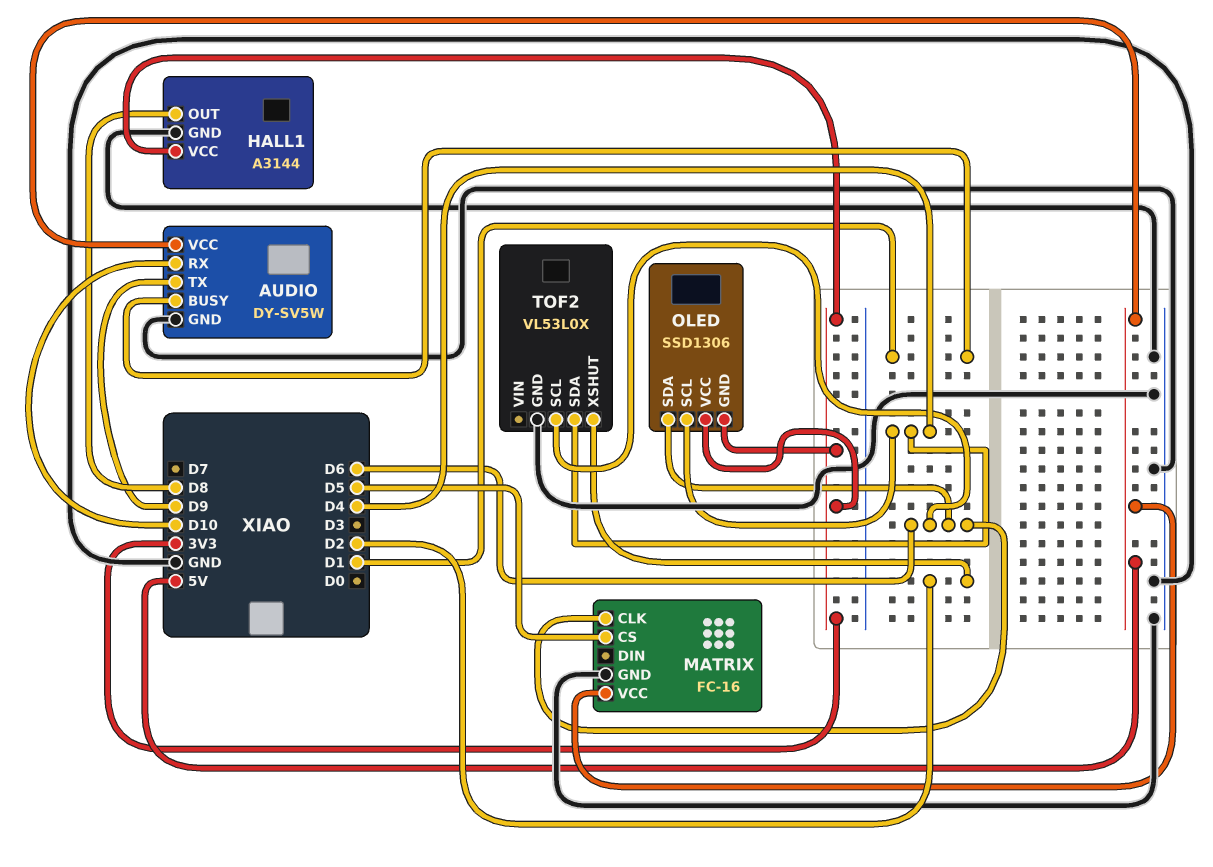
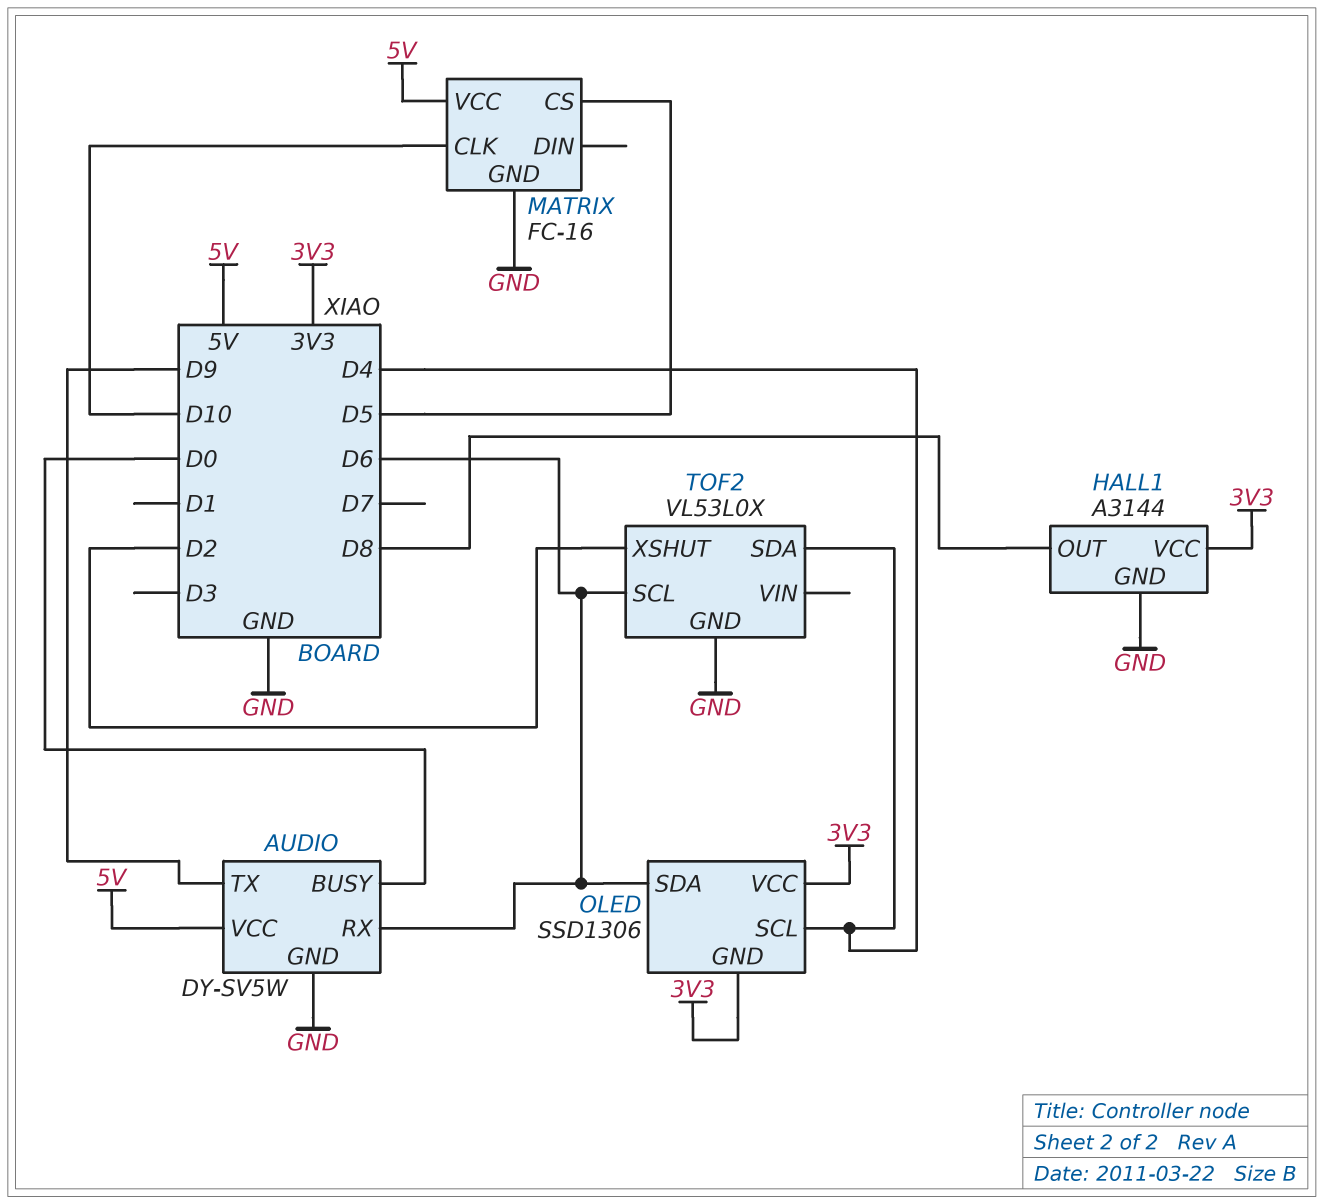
AUDIO pin BUSY: D1 -> D0
AUDIO pin RX: D10 -> D6
MATRIX pin CLK: D6 -> D10

